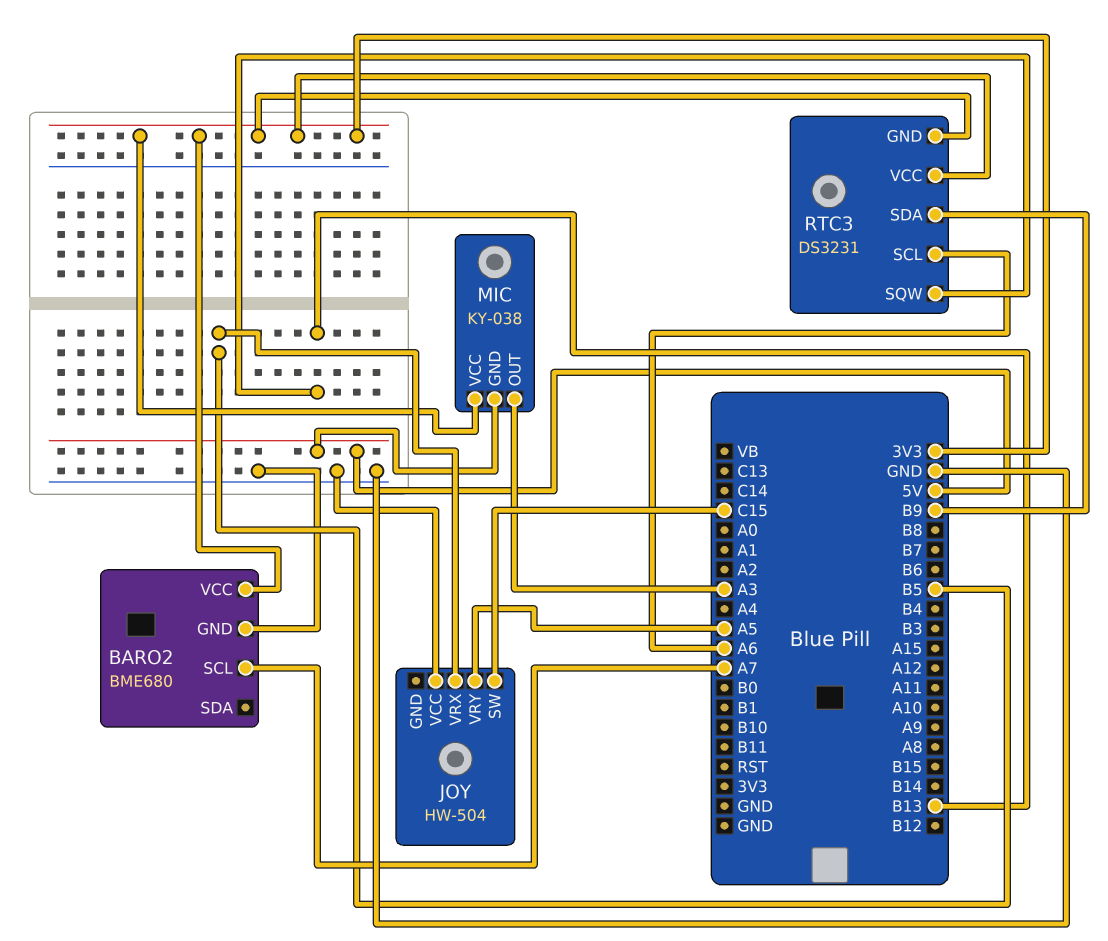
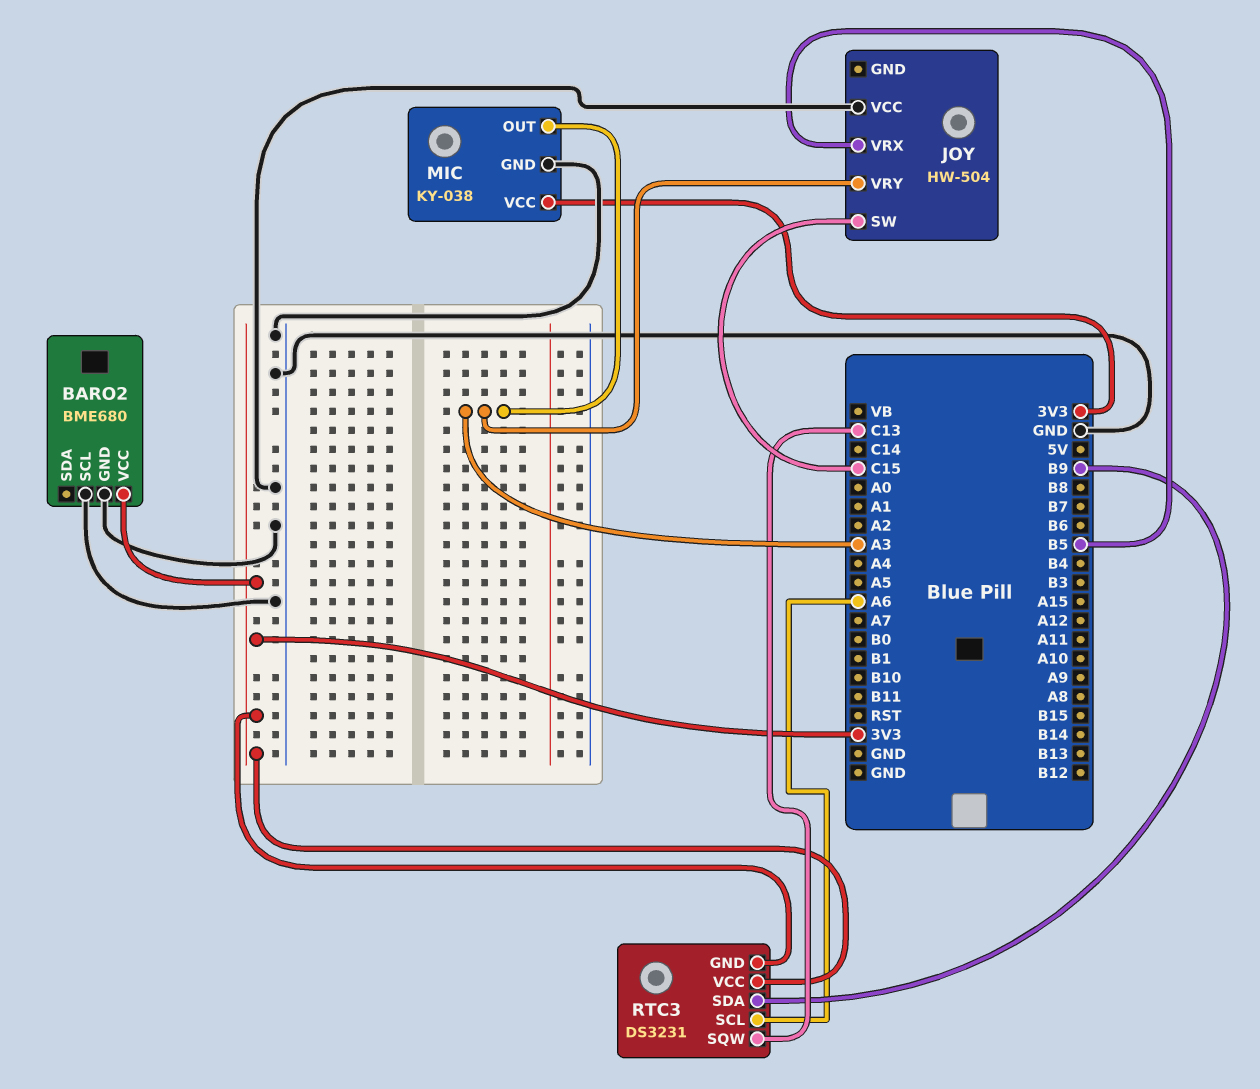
BARO2 pin SCL: A7 -> GND
JOY pin VRY: A5 -> A3
MIC pin GND: 5V -> GND
RTC3 pin SQW: B13 -> C13

